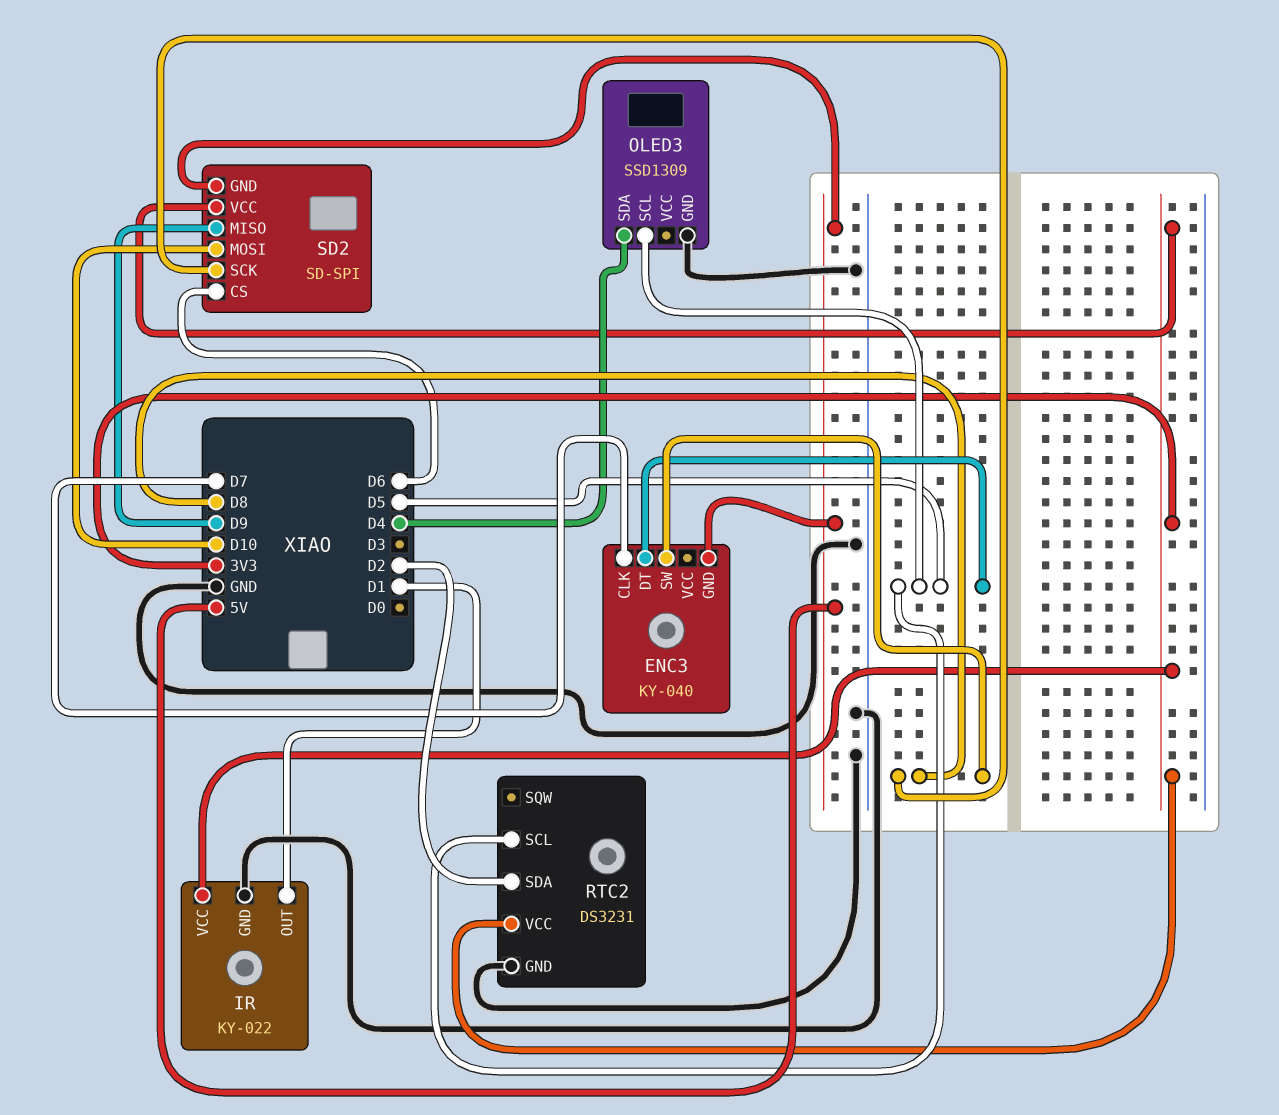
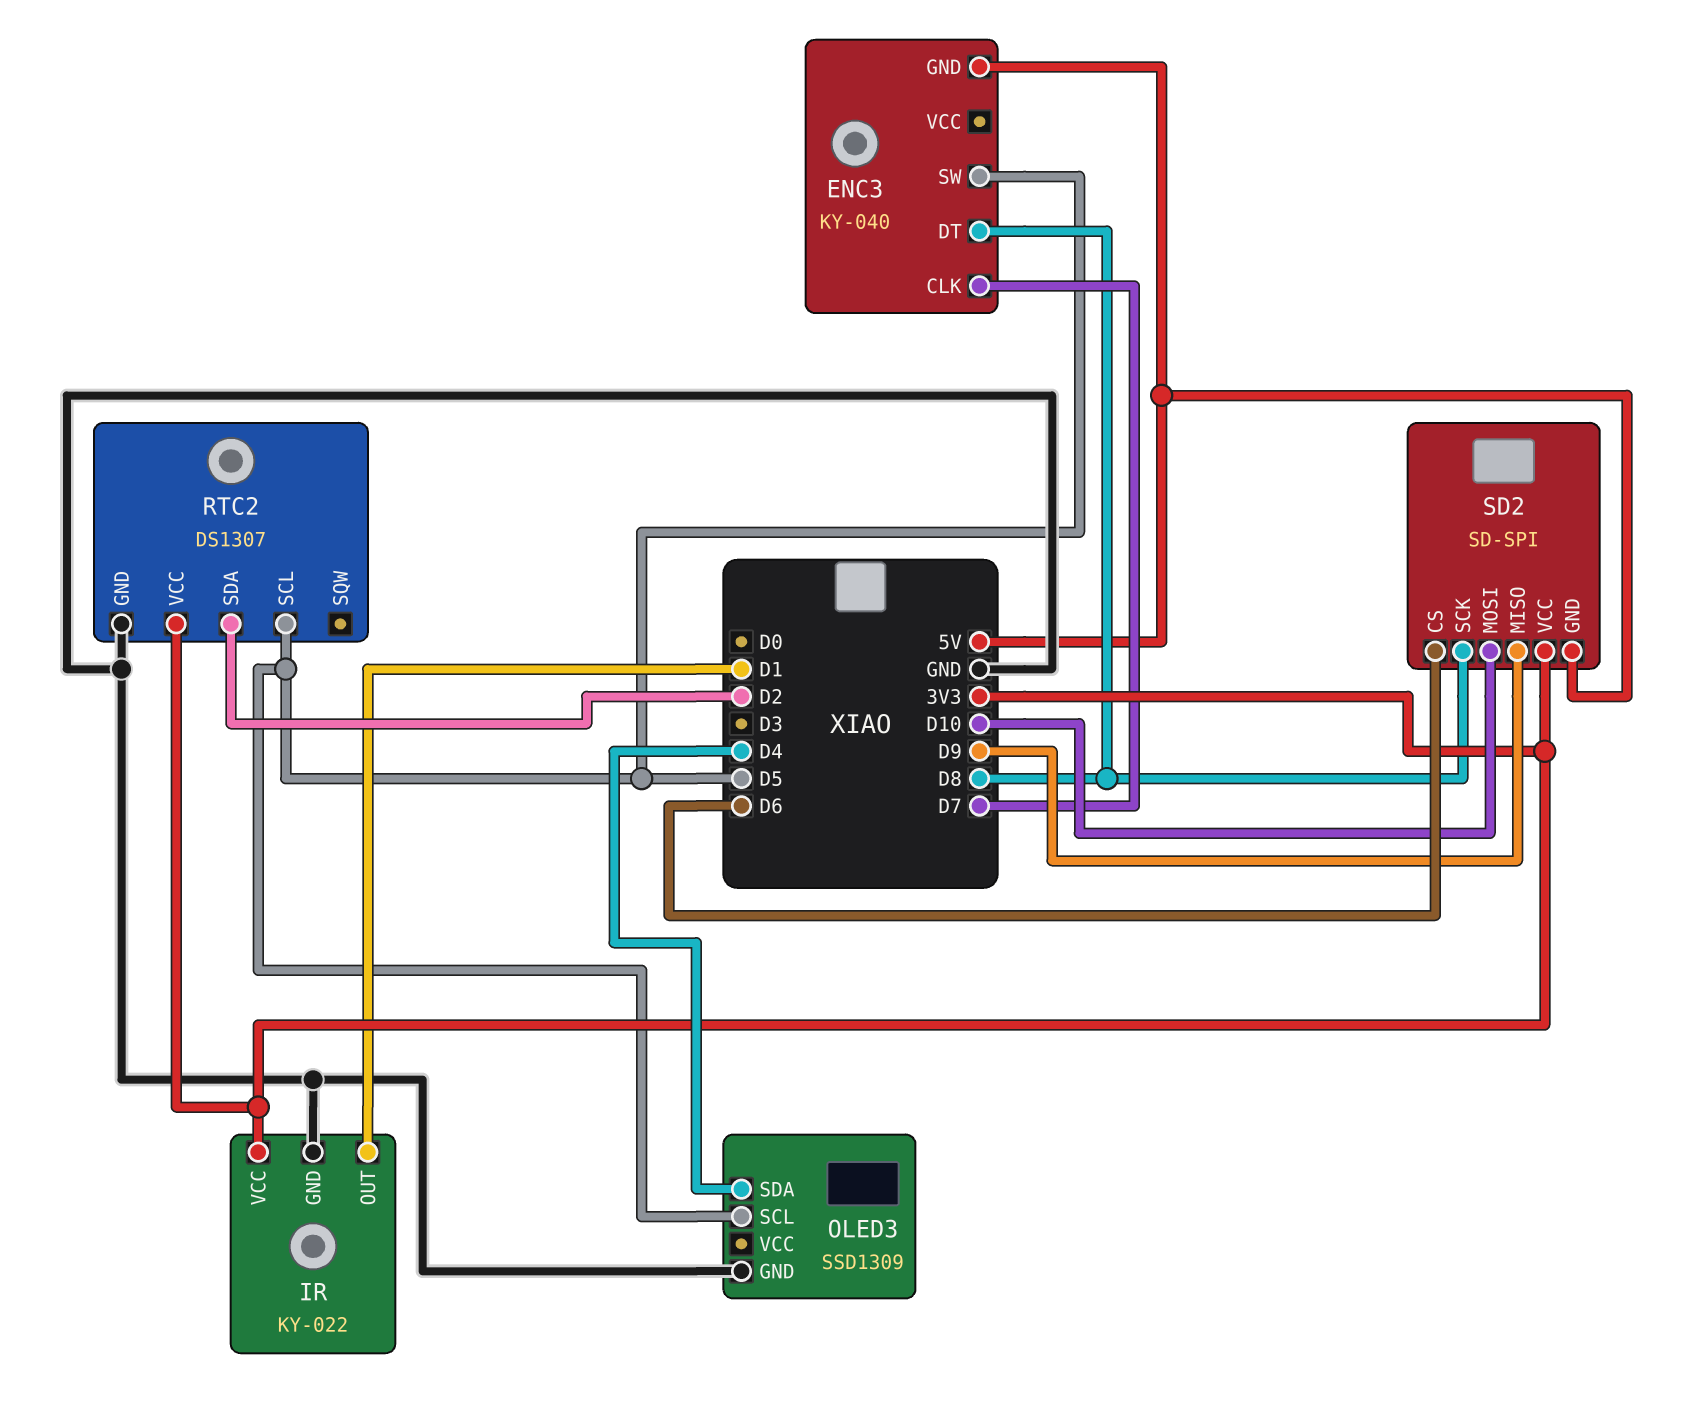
ENC3 pin DT: D5 -> D8
ENC3 pin SW: D8 -> D5
RTC2: DS3231 -> DS1307

